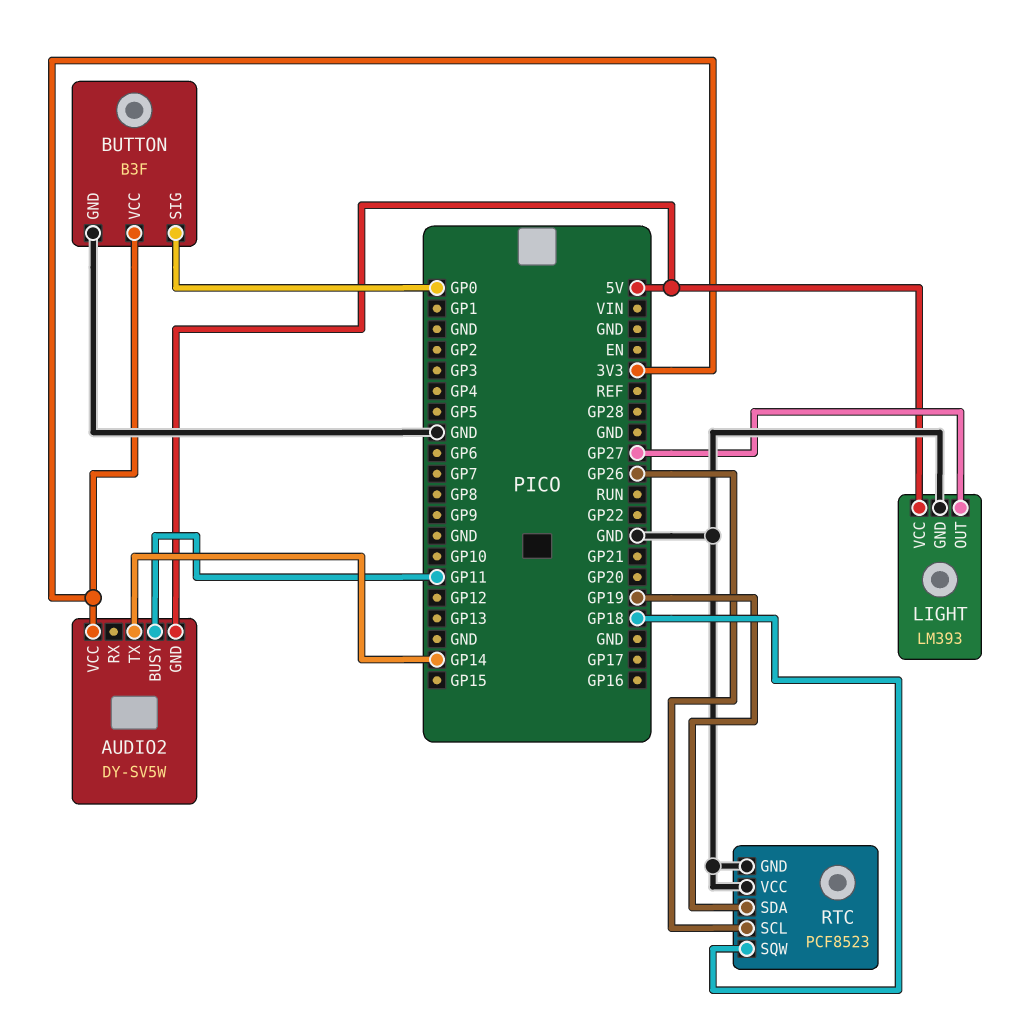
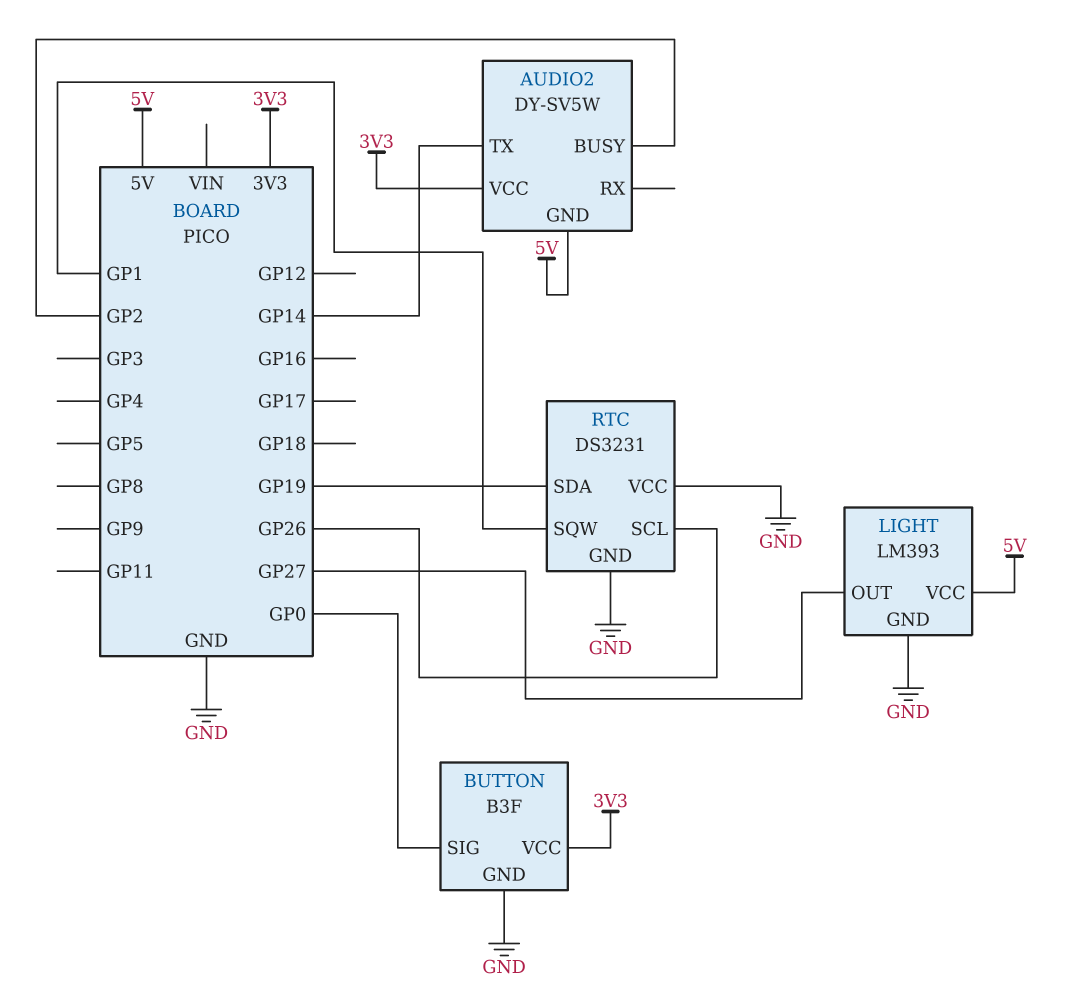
AUDIO2 pin BUSY: GP11 -> GP2
RTC: PCF8523 -> DS3231
RTC pin SQW: GP18 -> GP1

